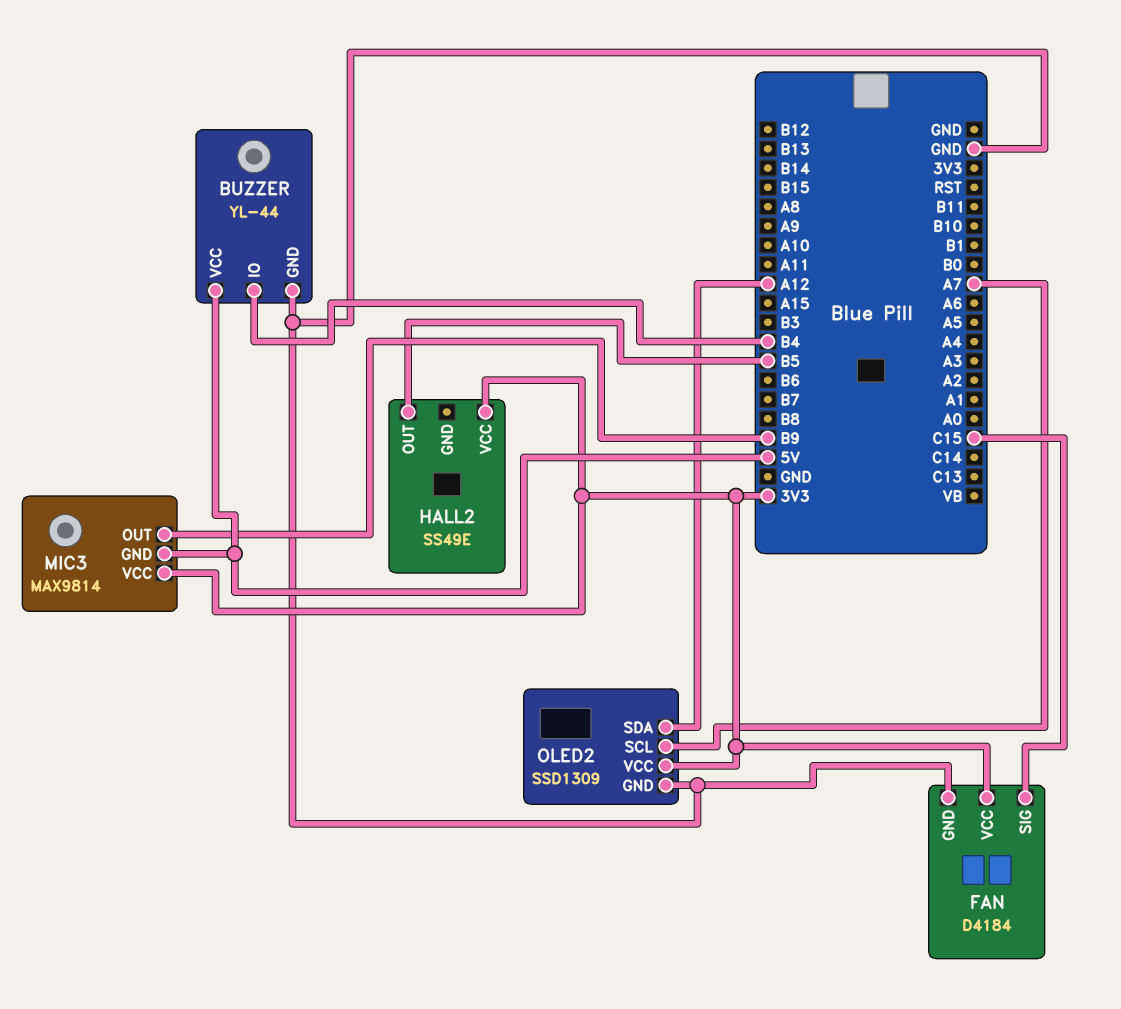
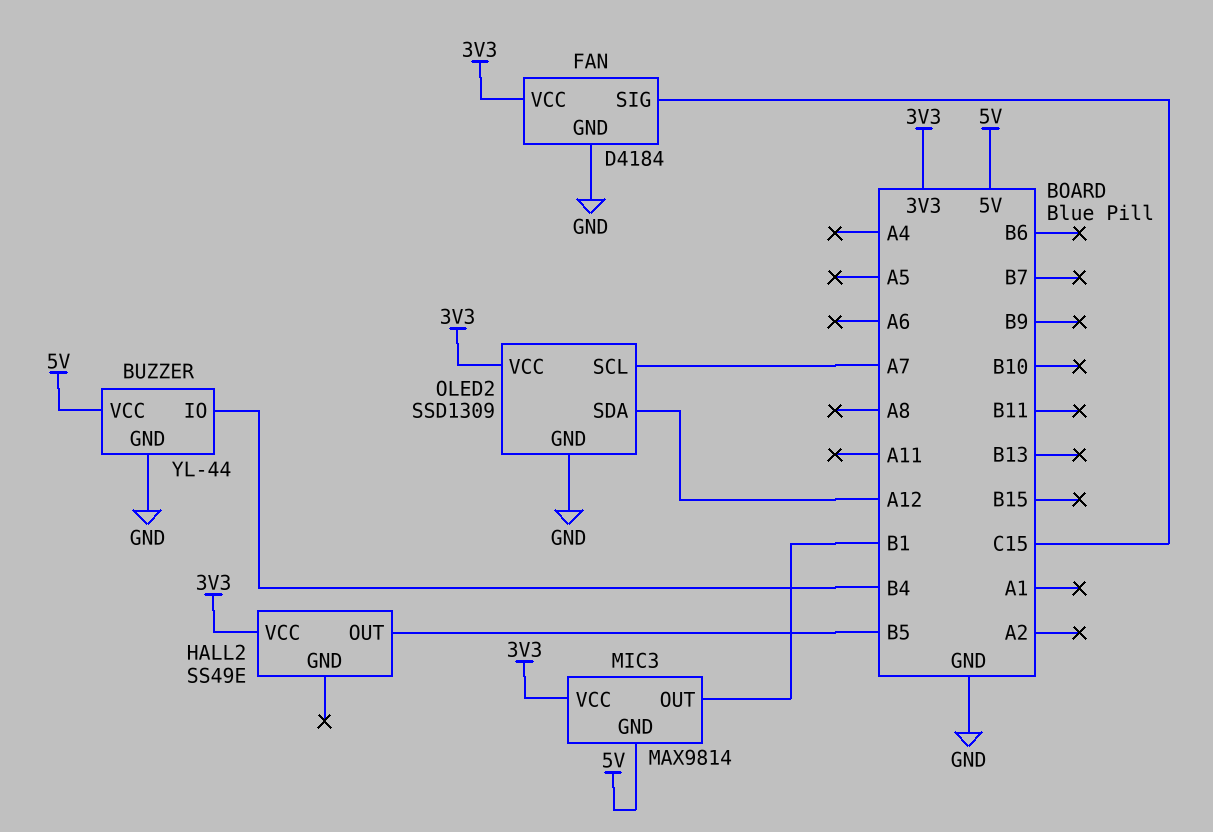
MIC3 pin OUT: B9 -> B1

